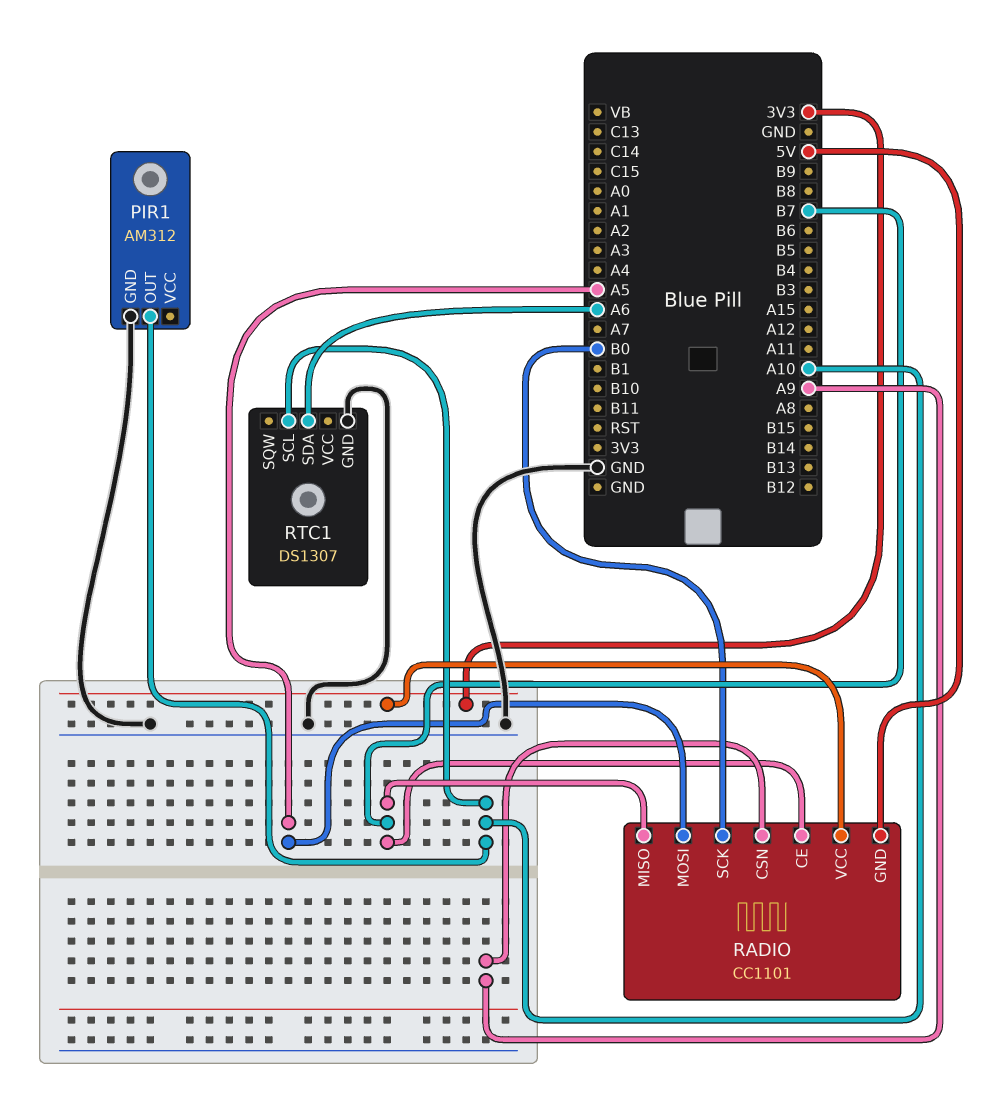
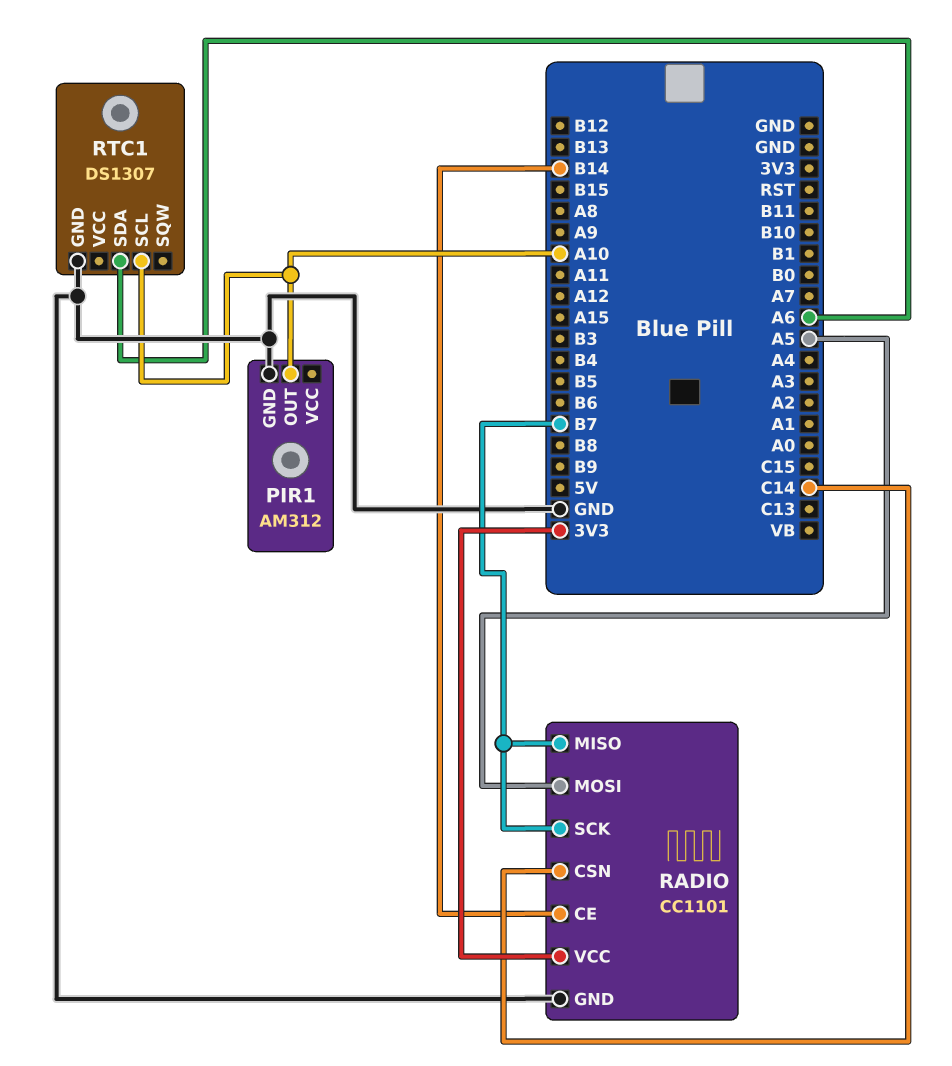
RADIO pin CE: B7 -> B14
RADIO pin CSN: A9 -> C14
RADIO pin GND: 5V -> GND
RADIO pin SCK: B0 -> B7

